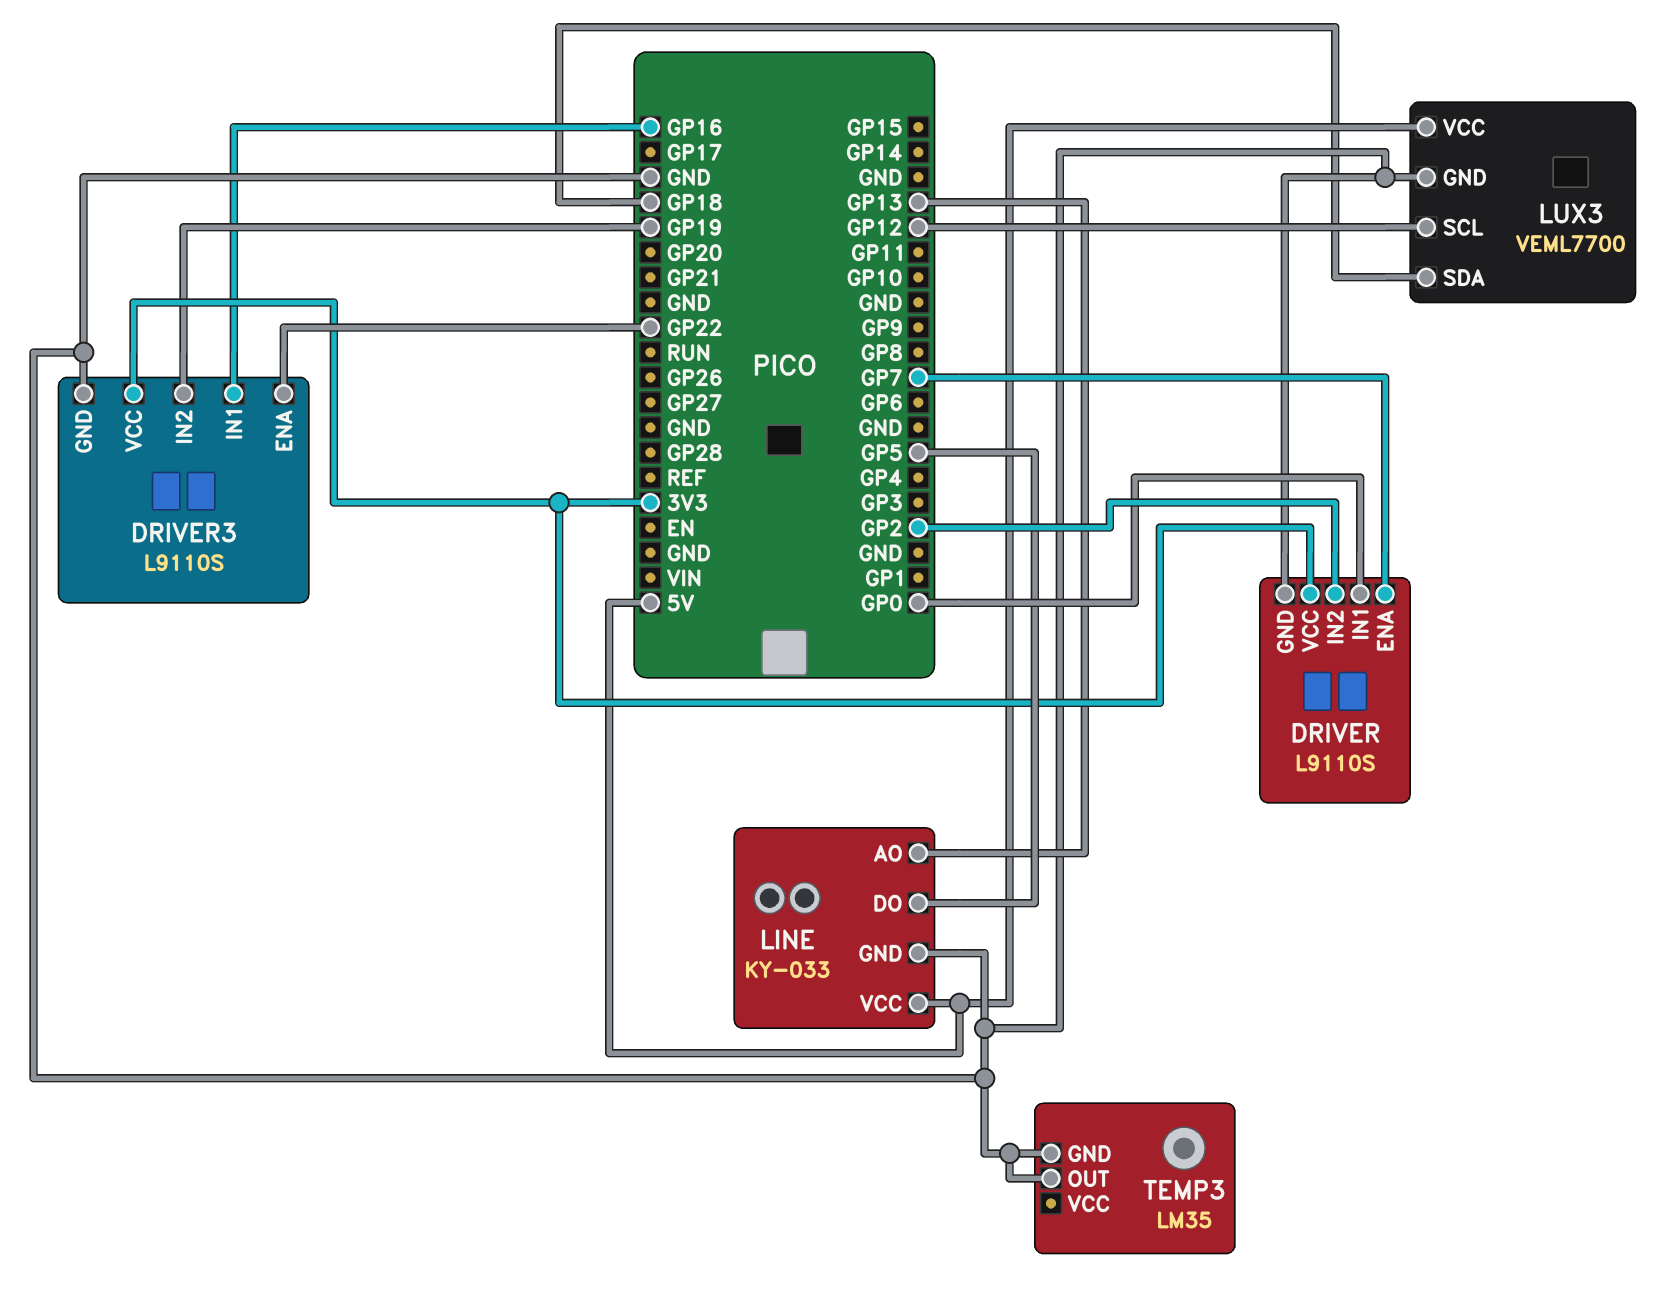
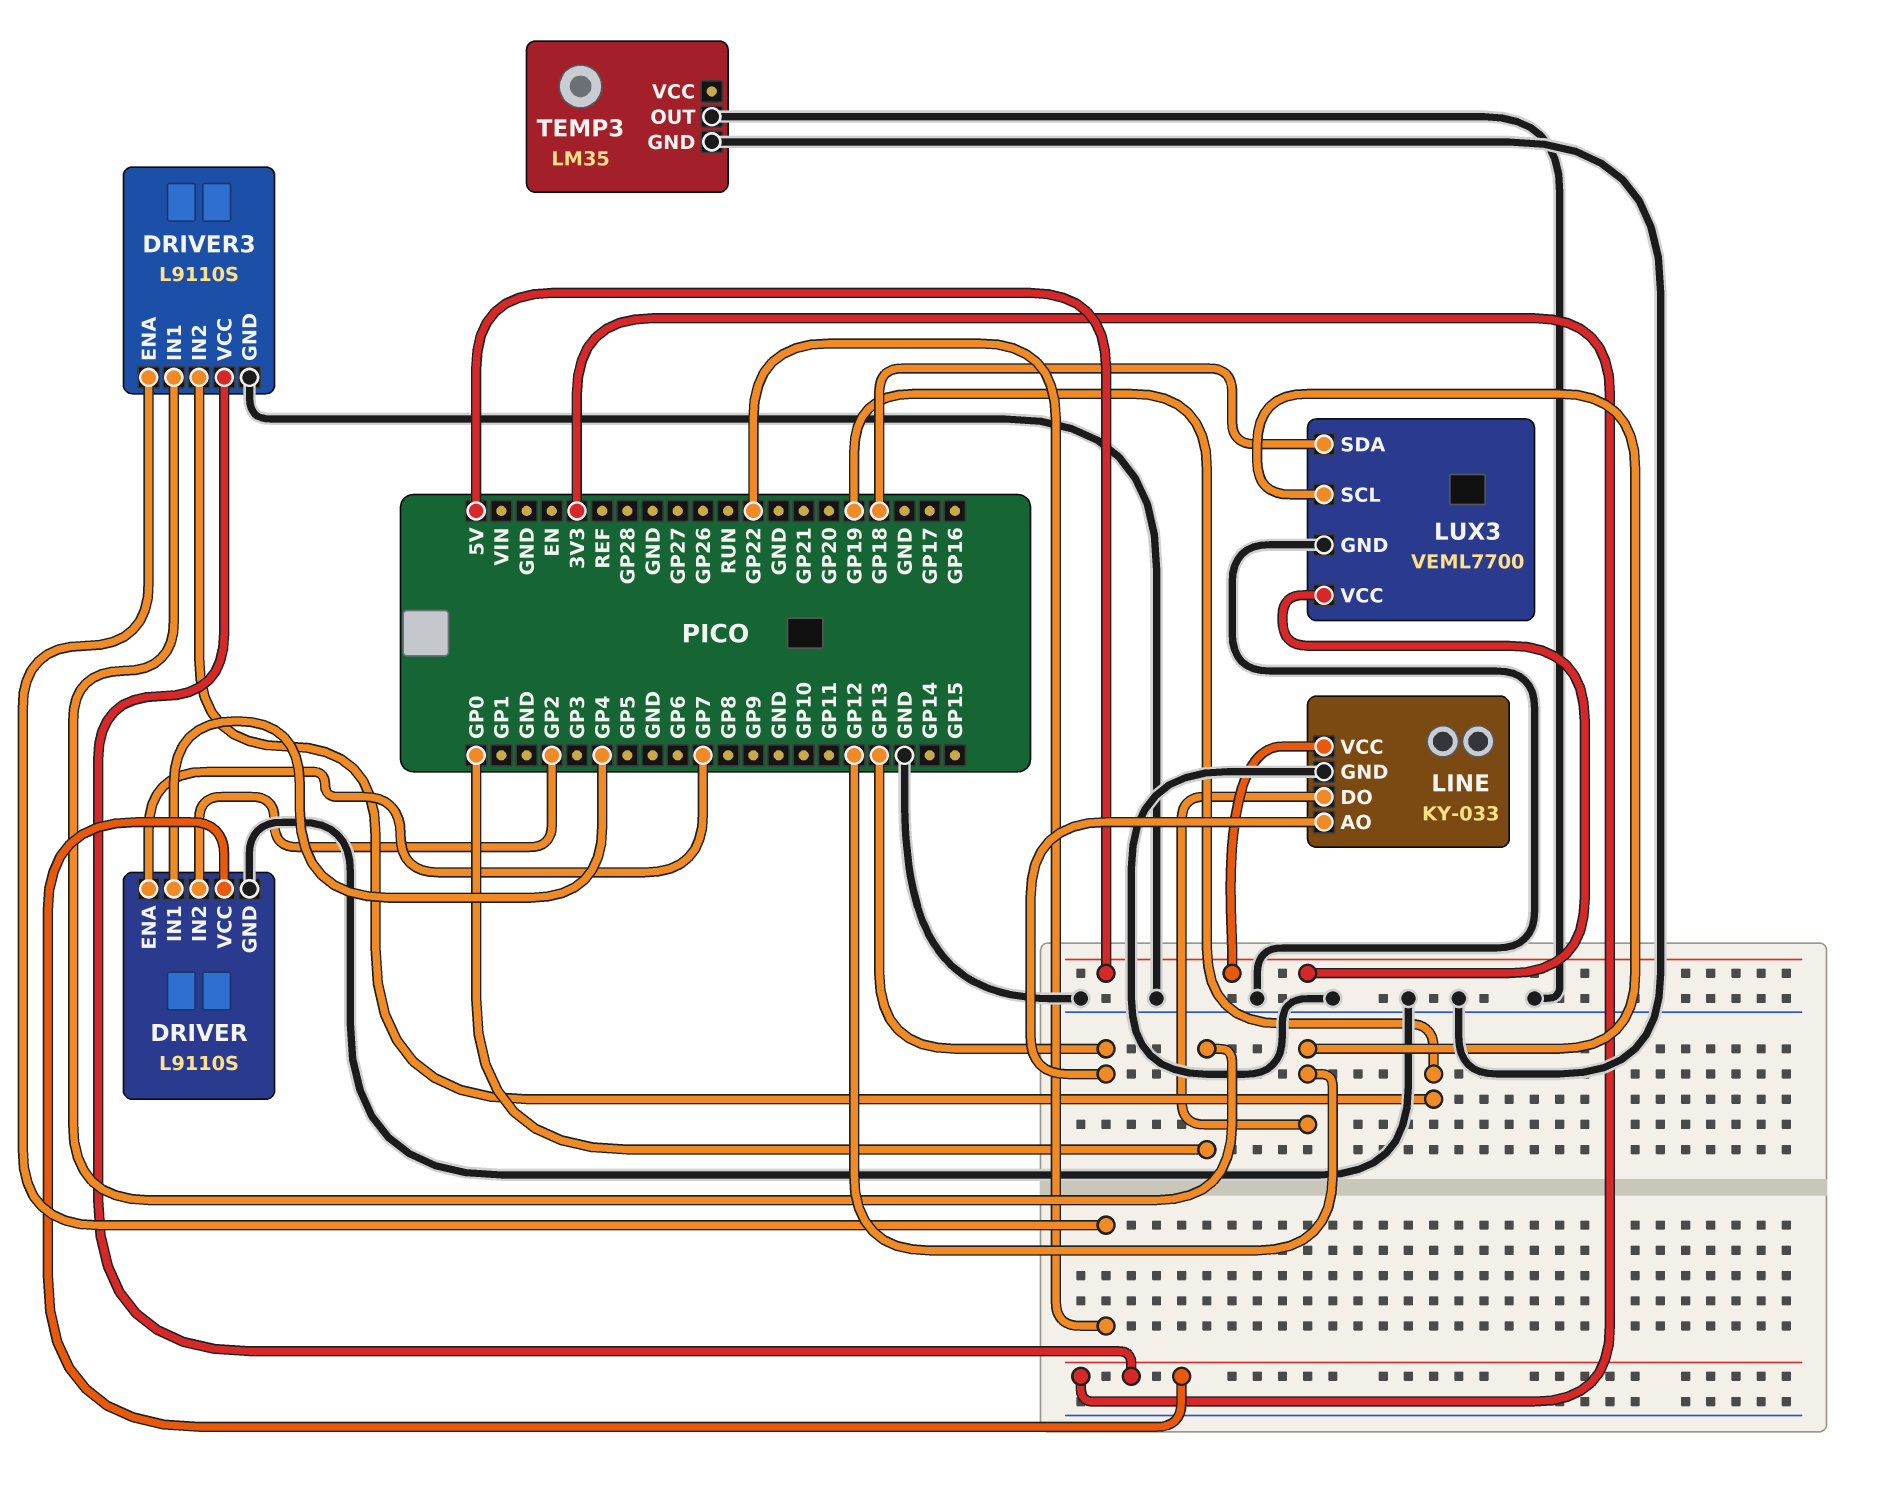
DRIVER pin IN1: GP0 -> GP4
DRIVER3 pin IN1: GP16 -> GP0
LINE pin DO: GP5 -> GP12

